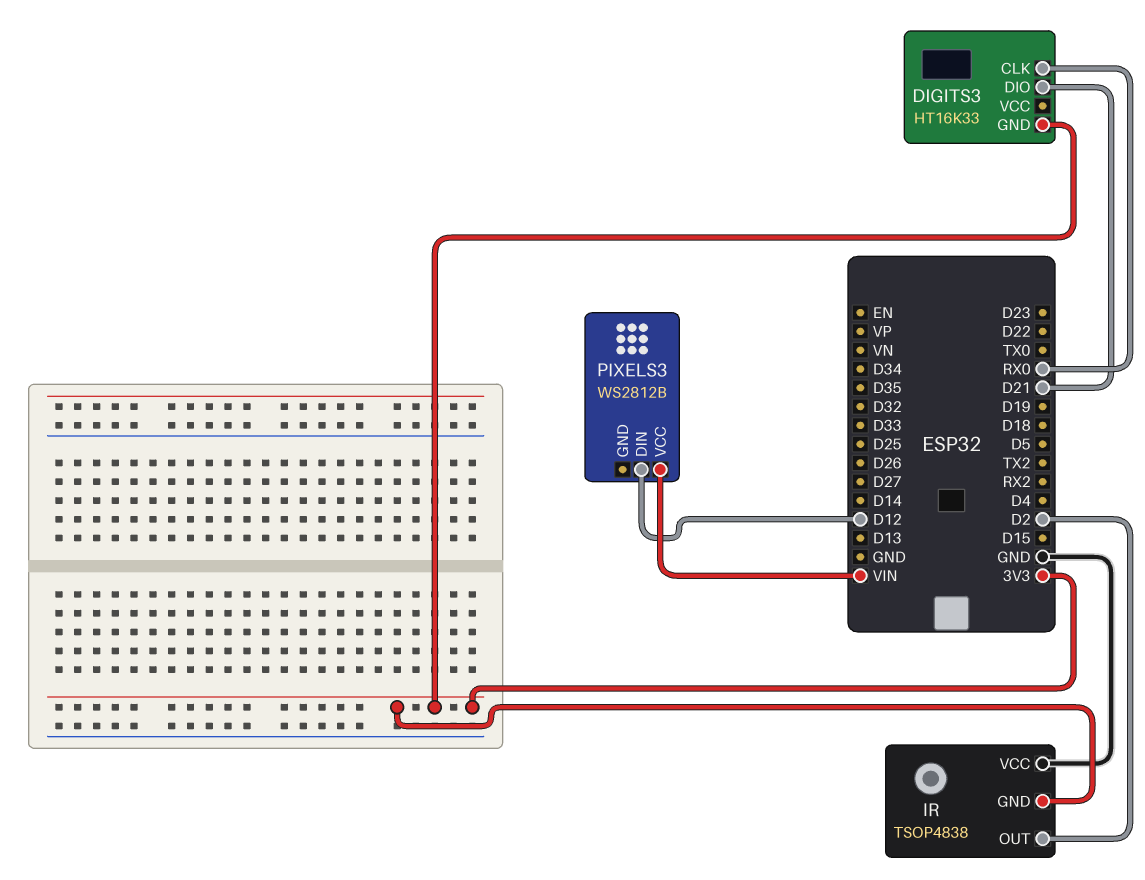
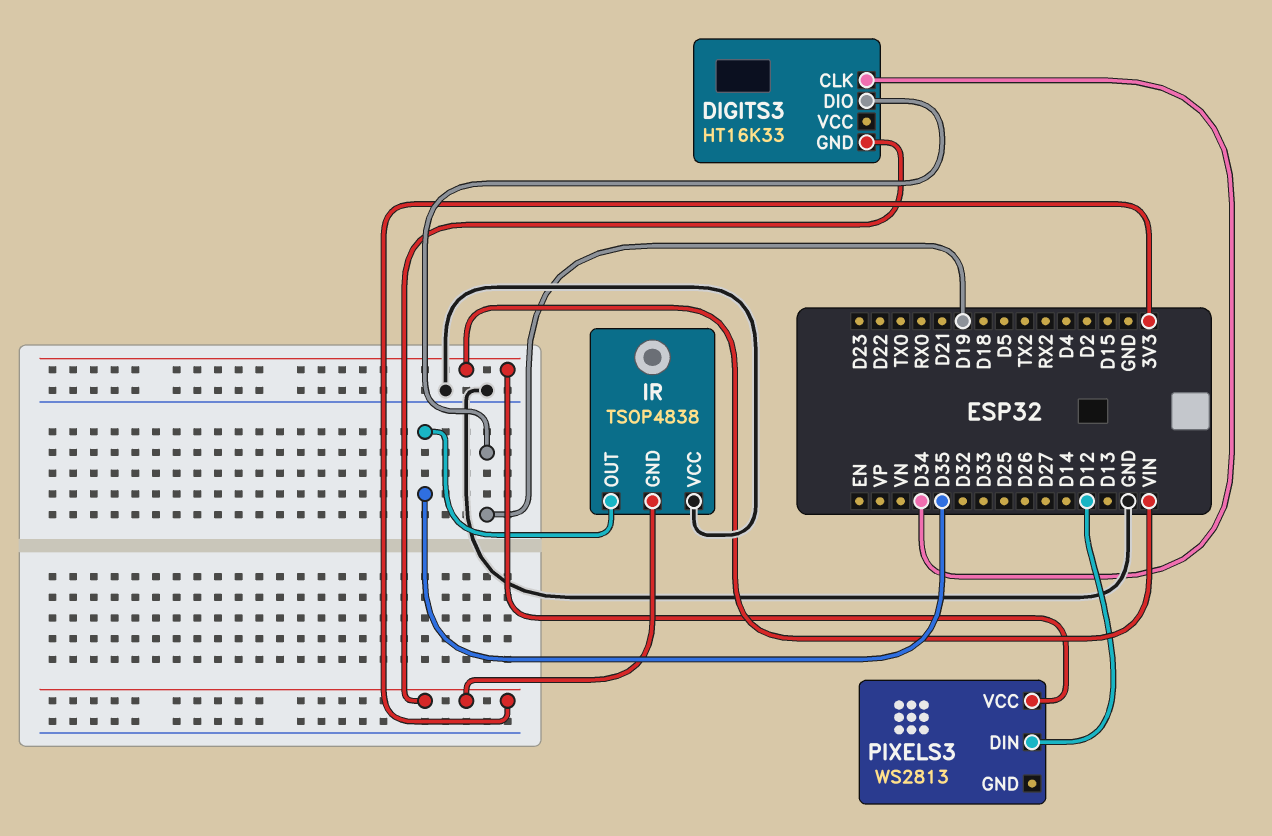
DIGITS3 pin CLK: RX0 -> D34
DIGITS3 pin DIO: D21 -> D19
IR pin OUT: D2 -> D35
PIXELS3: WS2812B -> WS2813

